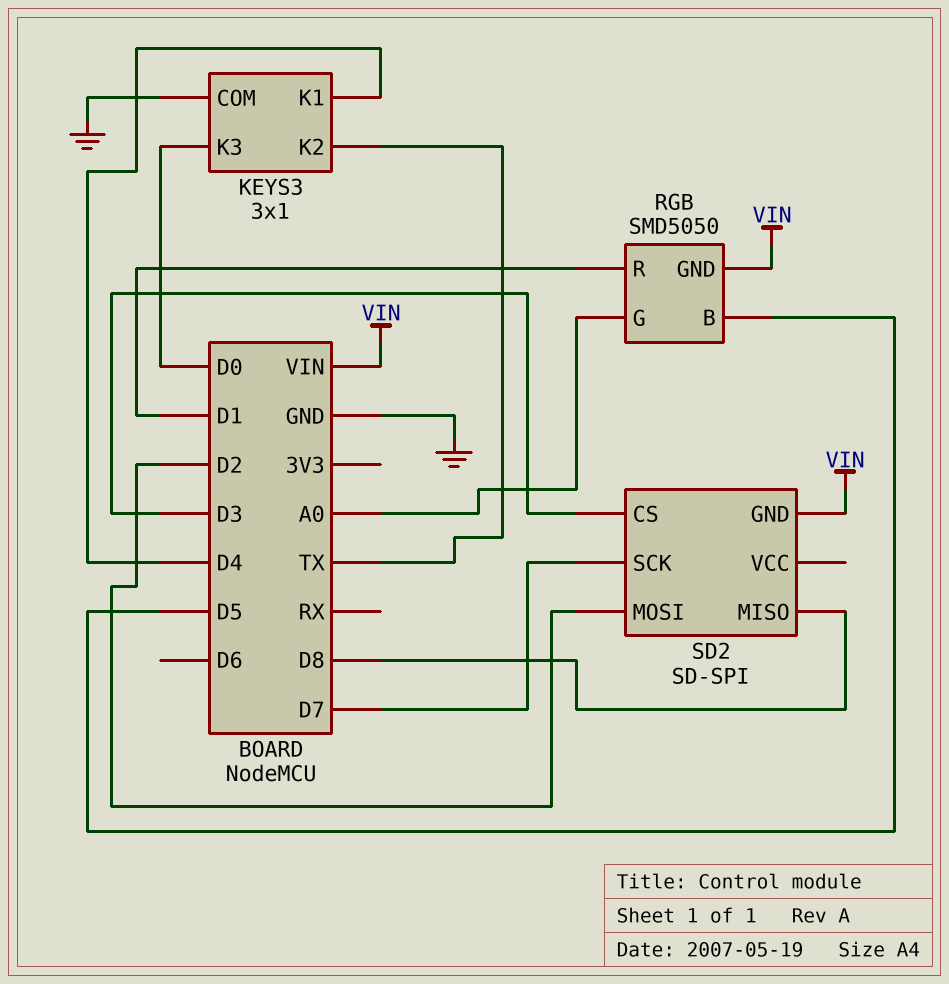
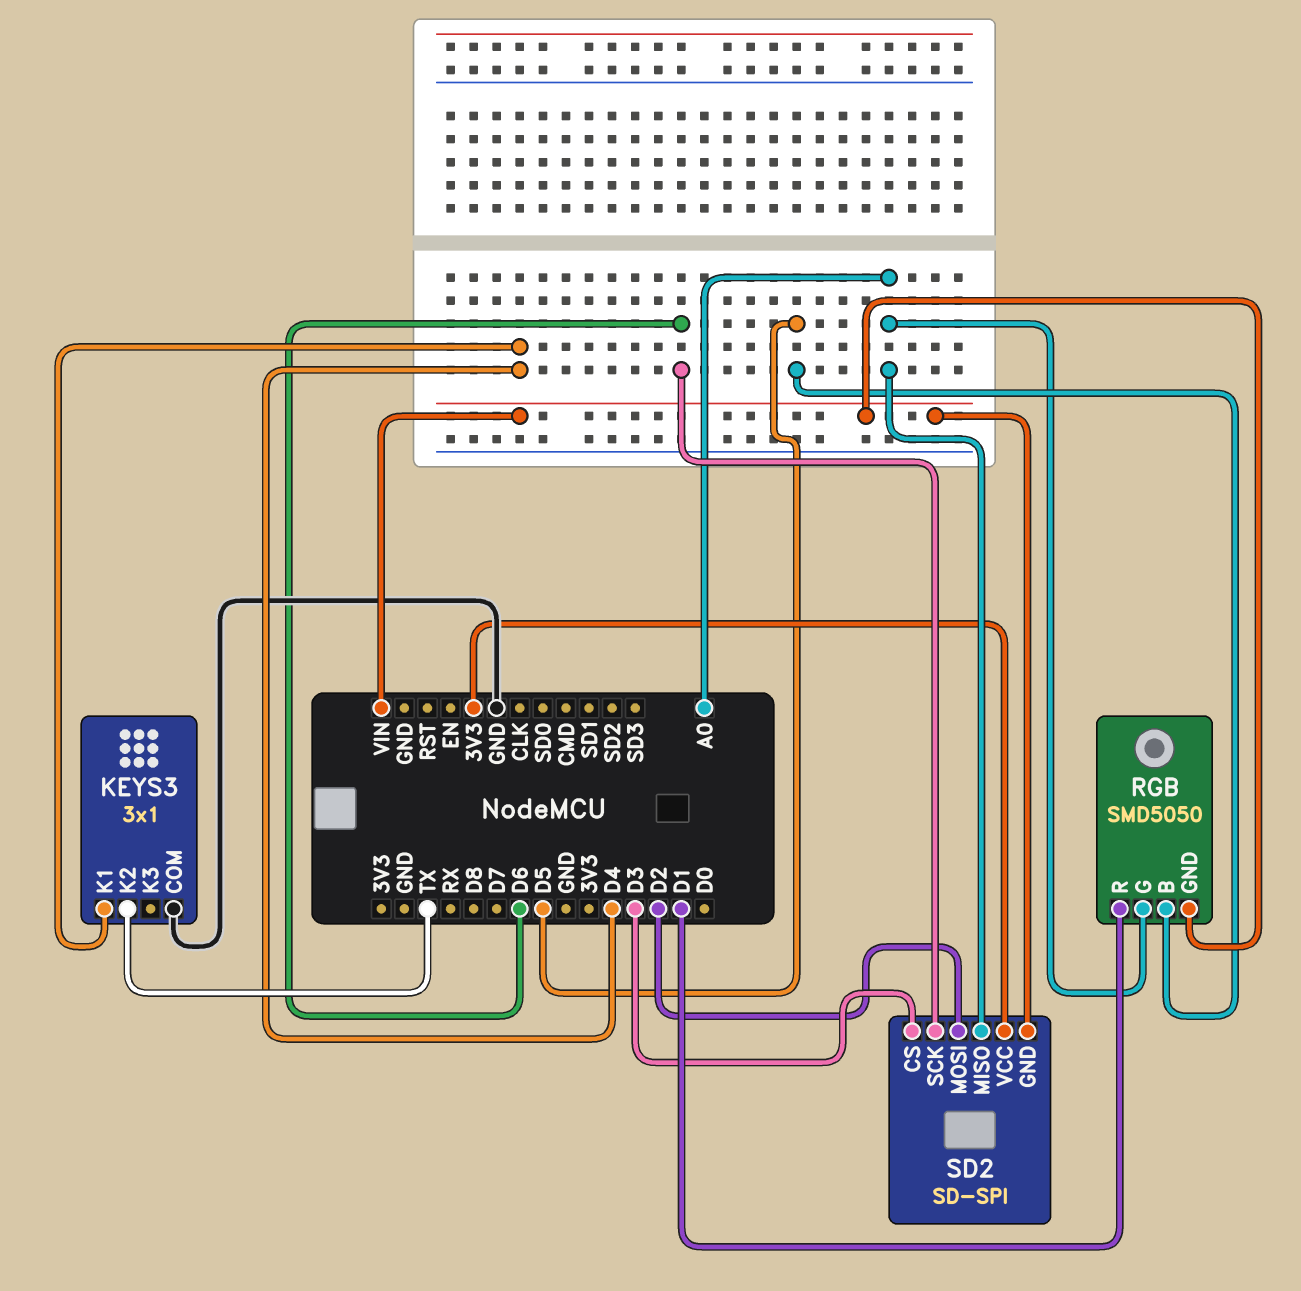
KEYS3 pin K3: D0 -> none
SD2 pin MISO: D8 -> A0
SD2 pin SCK: D7 -> D6
SD2 pin VCC: none -> 3V3

